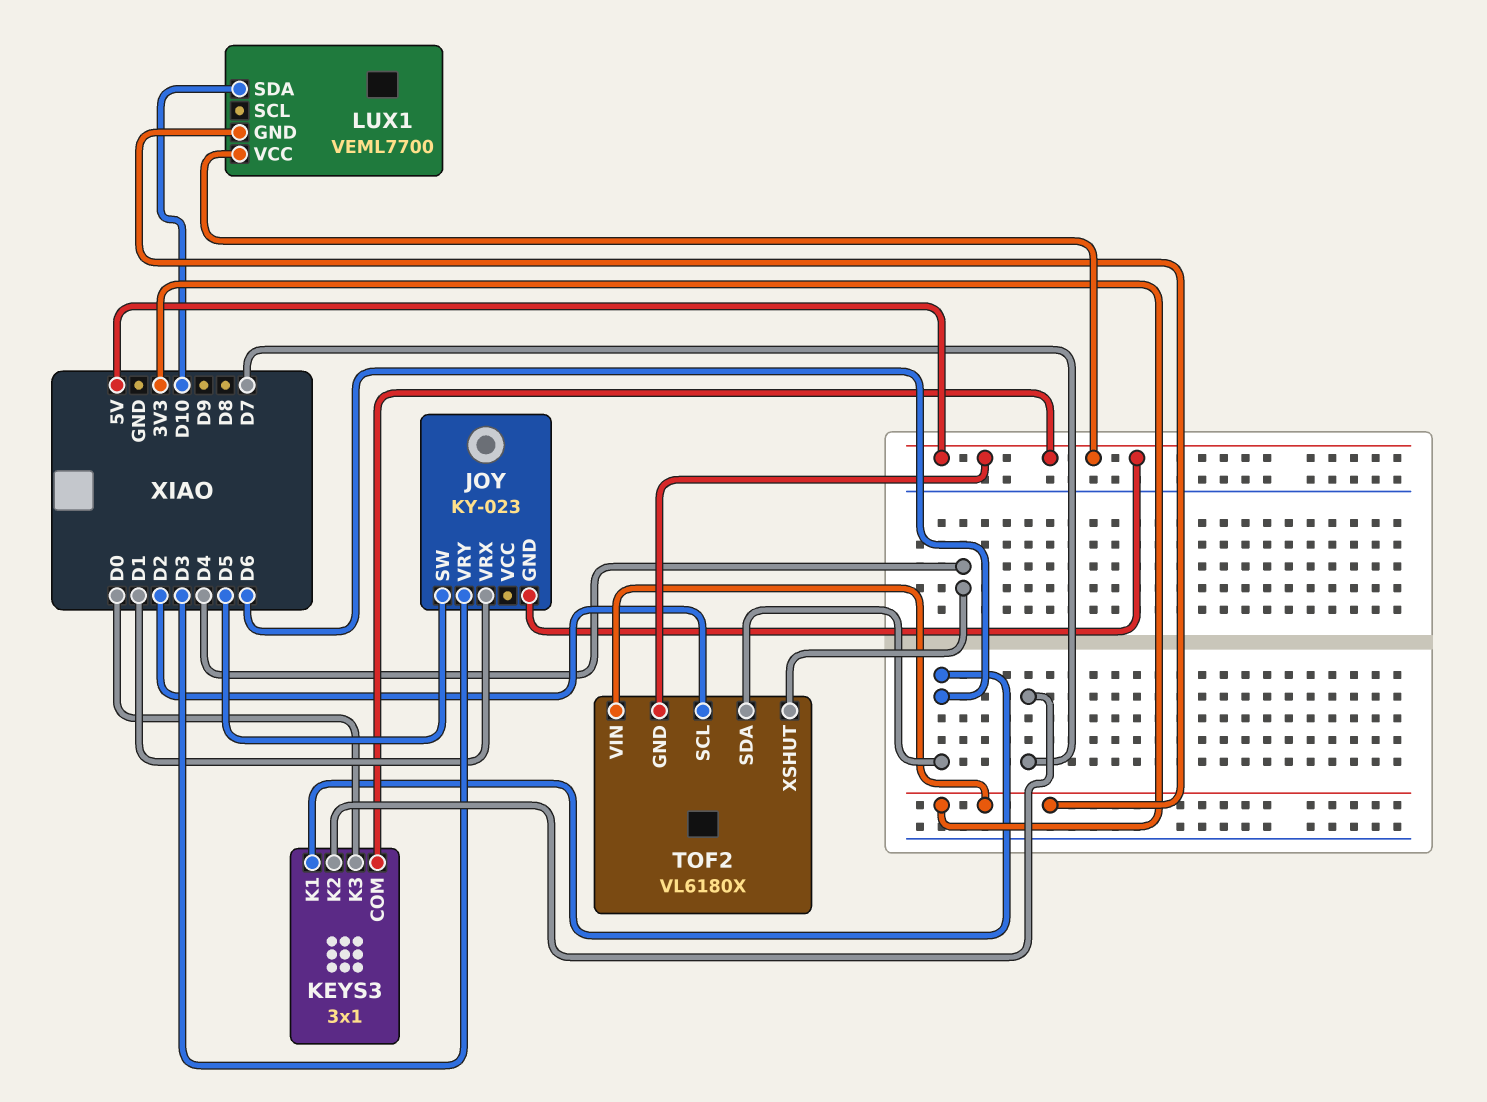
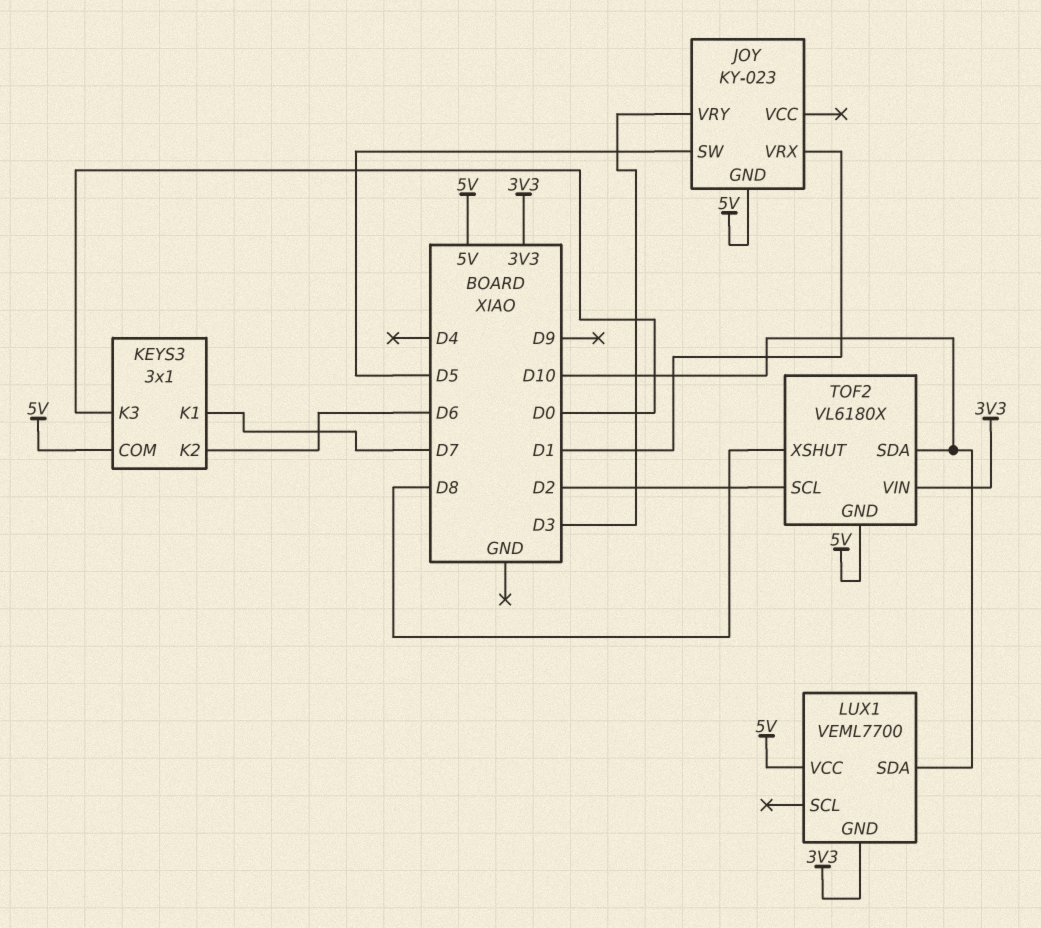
KEYS3 pin K1: D6 -> D7
KEYS3 pin K2: D7 -> D6
TOF2 pin SDA: D6 -> D10
TOF2 pin XSHUT: D4 -> D8

